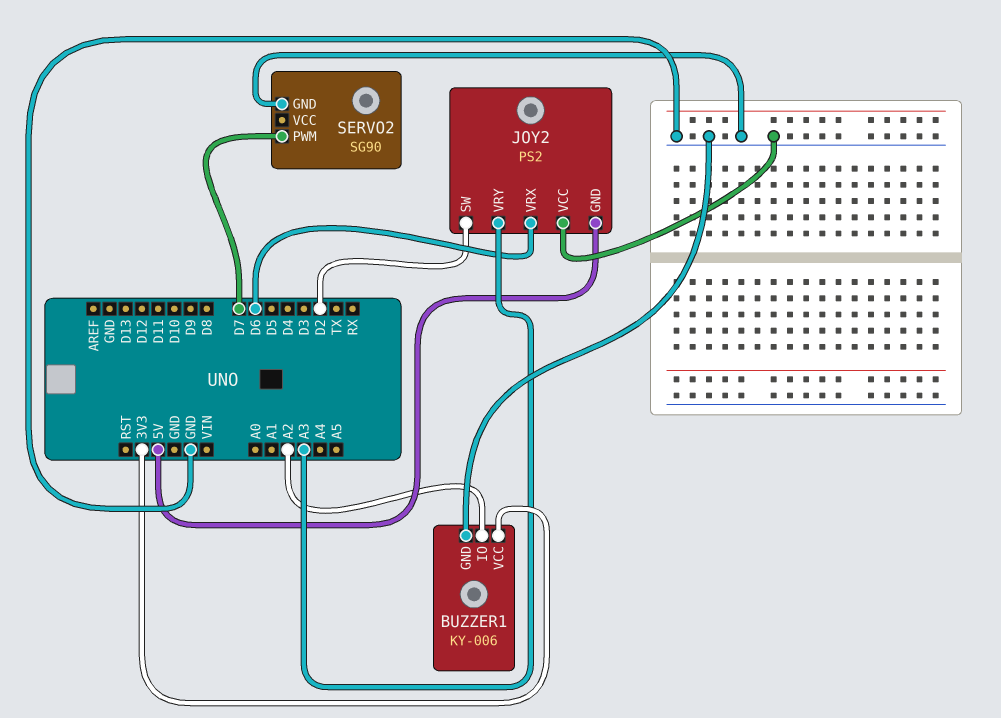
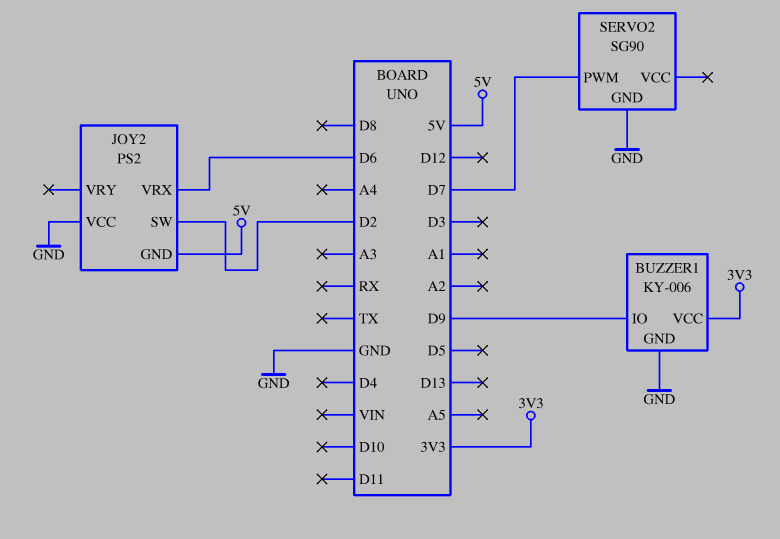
BUZZER1 pin IO: A2 -> D9
JOY2 pin VRY: A3 -> none

